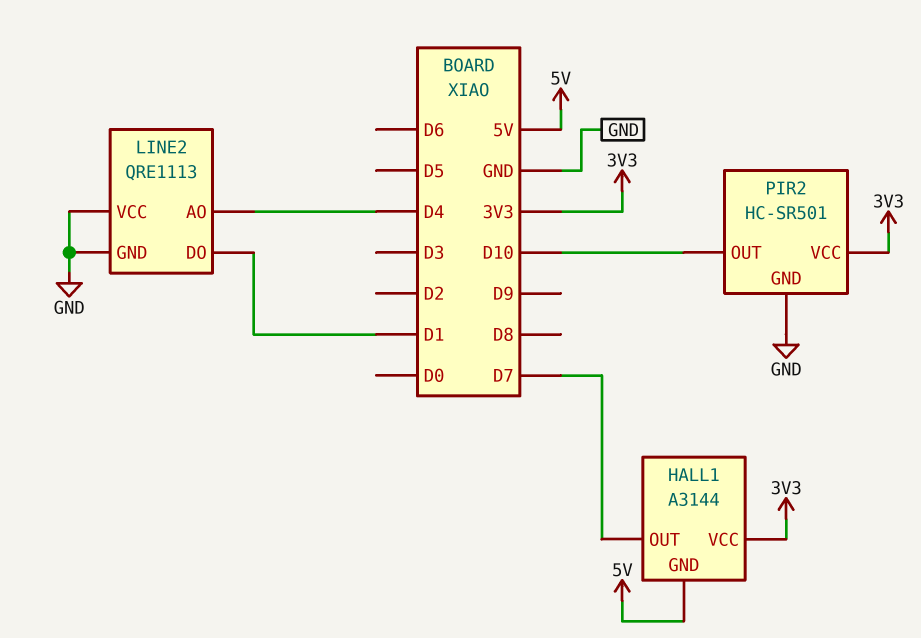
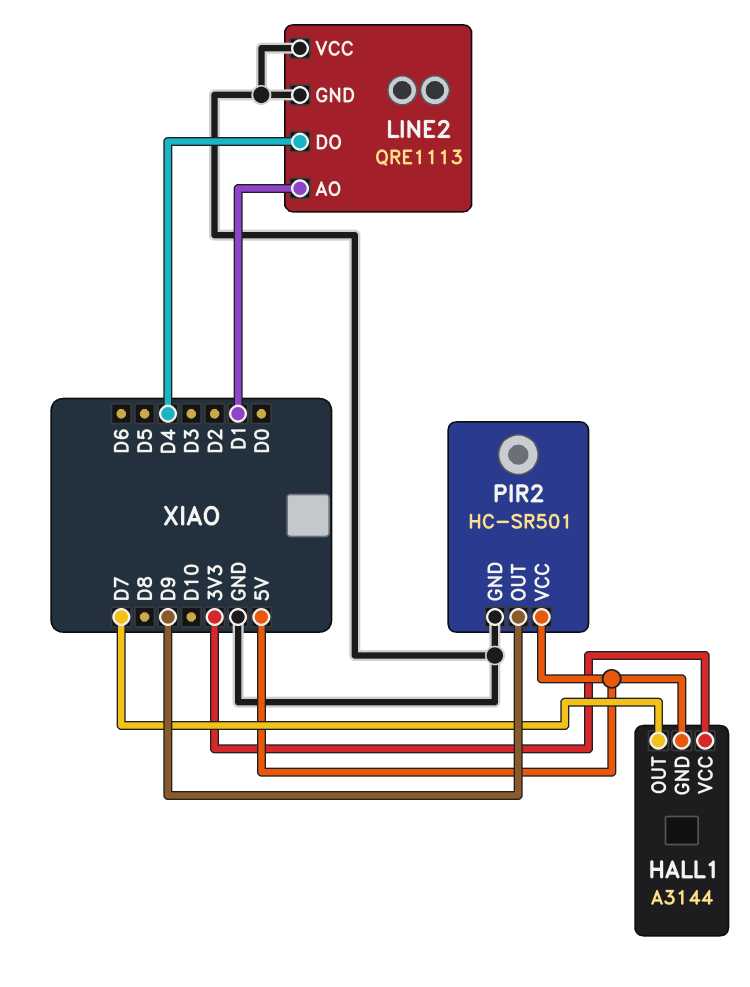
LINE2 pin AO: D4 -> D1
LINE2 pin DO: D1 -> D4
PIR2 pin OUT: D10 -> D9
PIR2 pin VCC: 3V3 -> 5V

